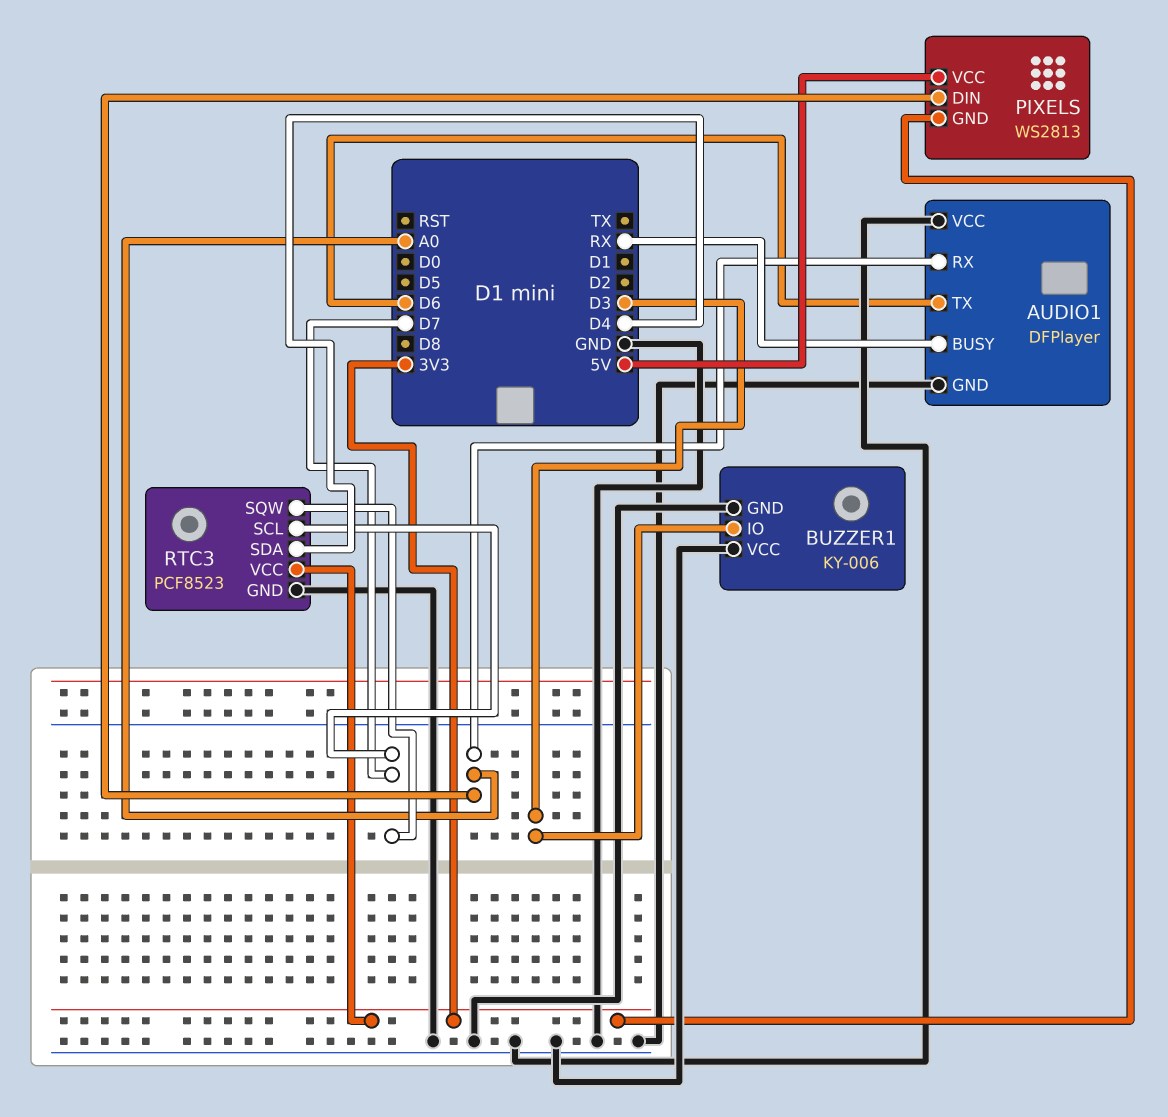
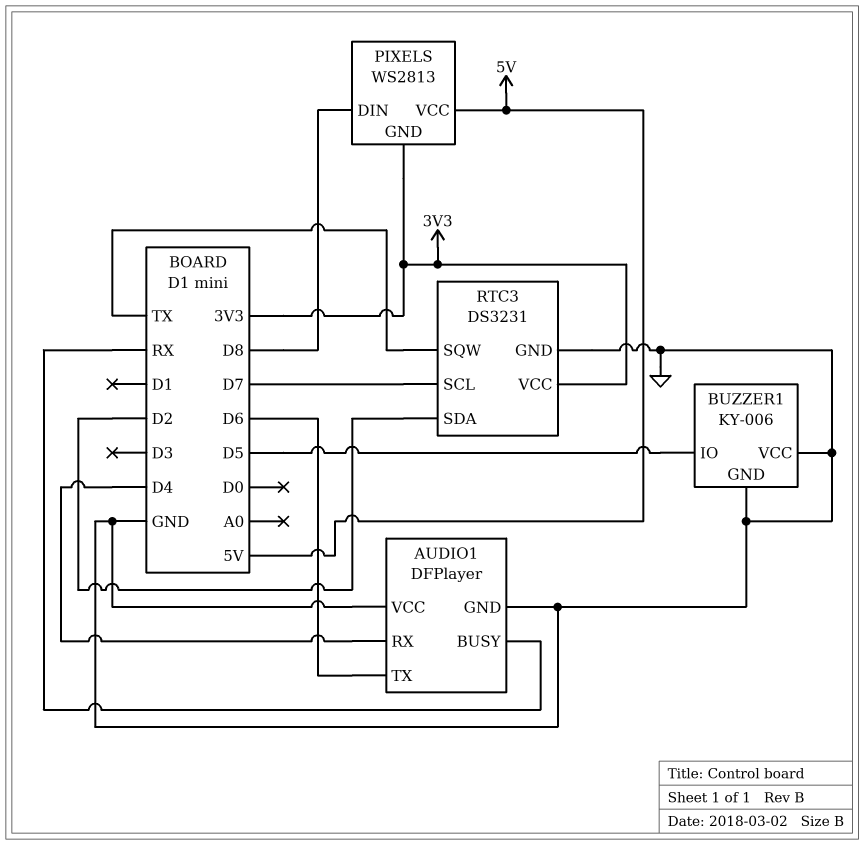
AUDIO1 pin RX: A0 -> D4
BUZZER1 pin IO: D3 -> D5
PIXELS pin DIN: A0 -> D8
RTC3: PCF8523 -> DS3231
RTC3 pin SDA: D4 -> D2
RTC3 pin SQW: D7 -> TX

